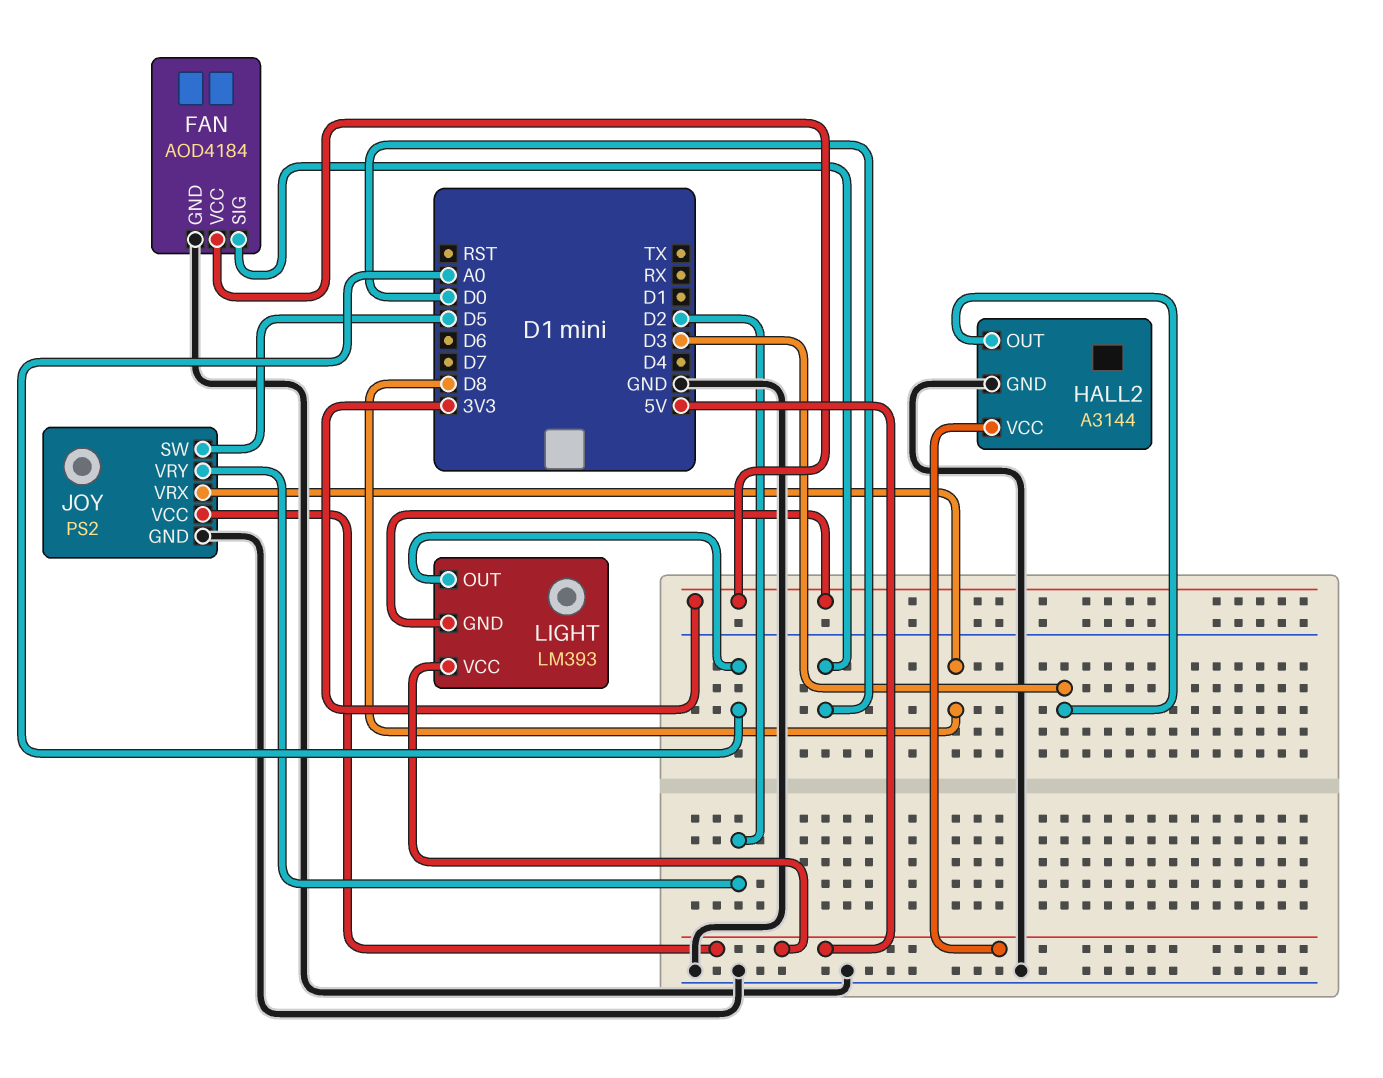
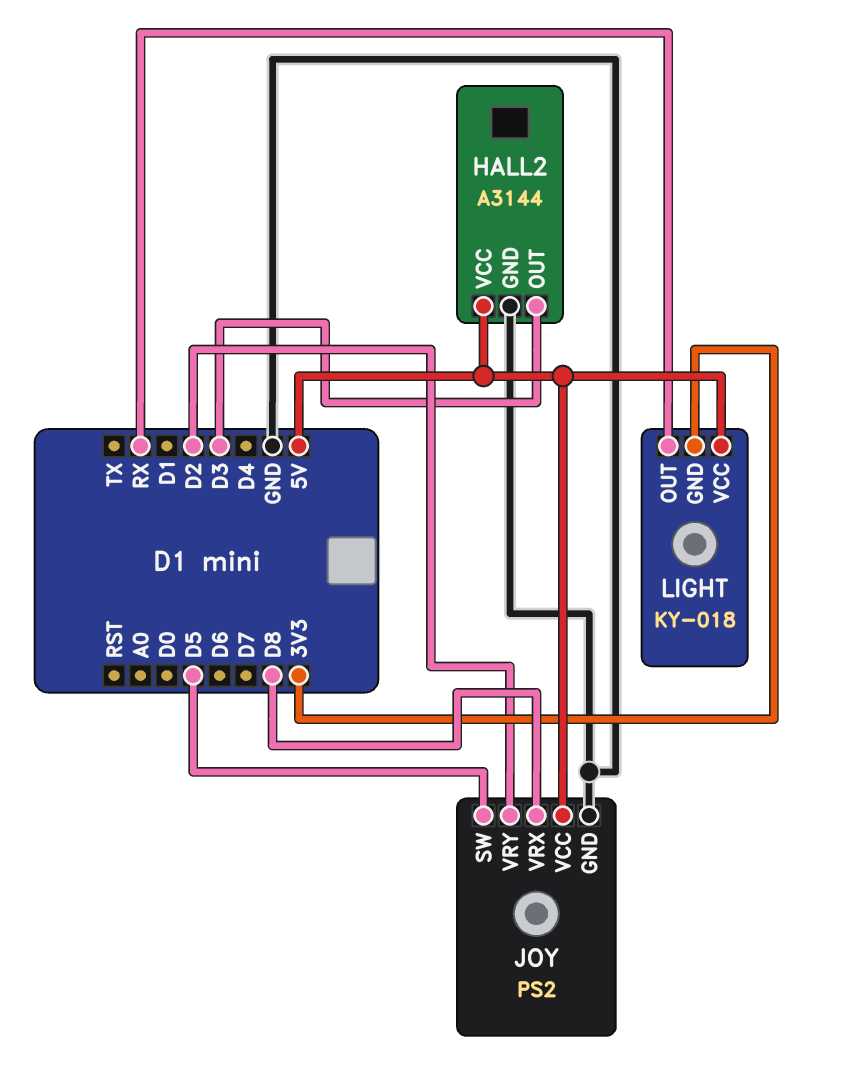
FAN: AOD4184 -> none
FAN pin GND: GND -> none
FAN pin SIG: D0 -> none
FAN pin VCC: 3V3 -> none
LIGHT: LM393 -> KY-018
LIGHT pin OUT: A0 -> RX

